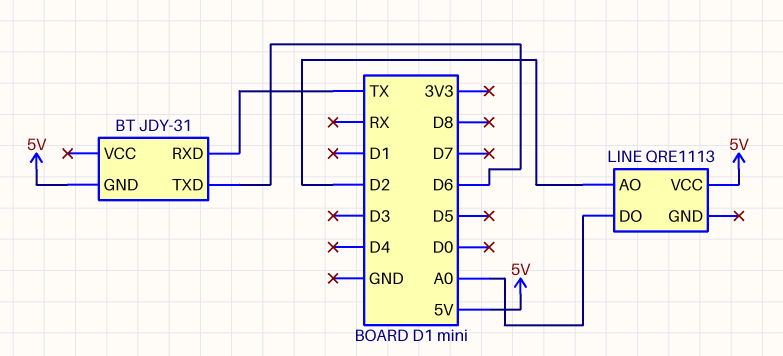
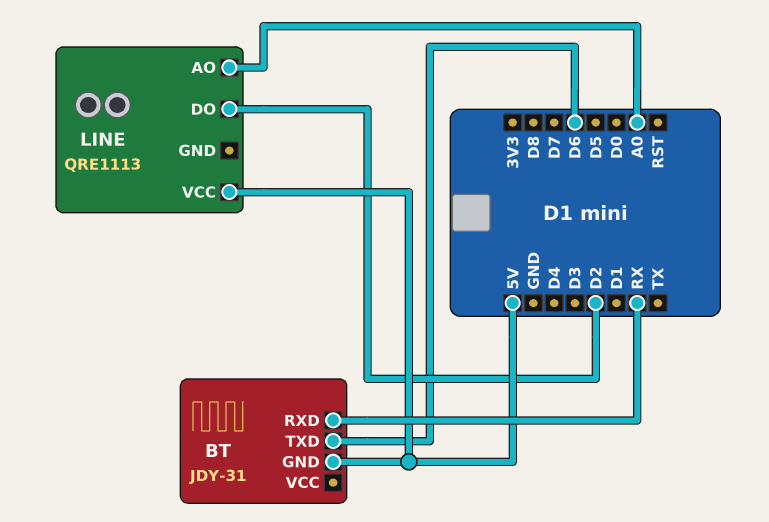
BT pin RXD: TX -> RX
LINE pin AO: D2 -> A0
LINE pin DO: A0 -> D2

